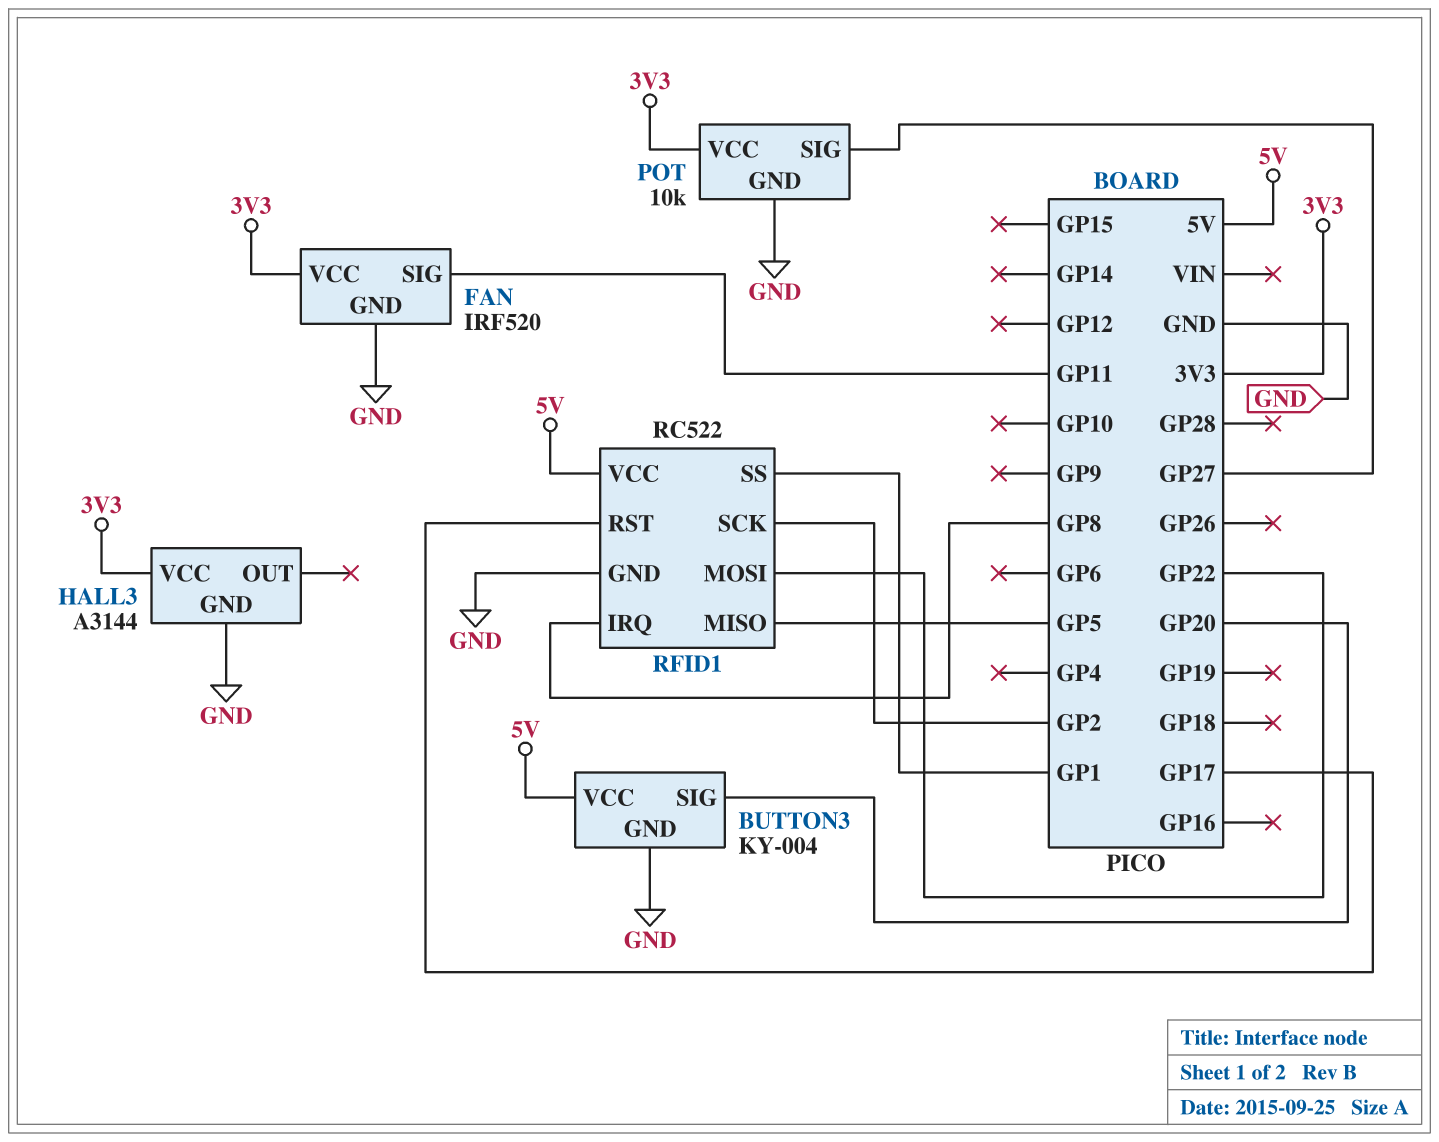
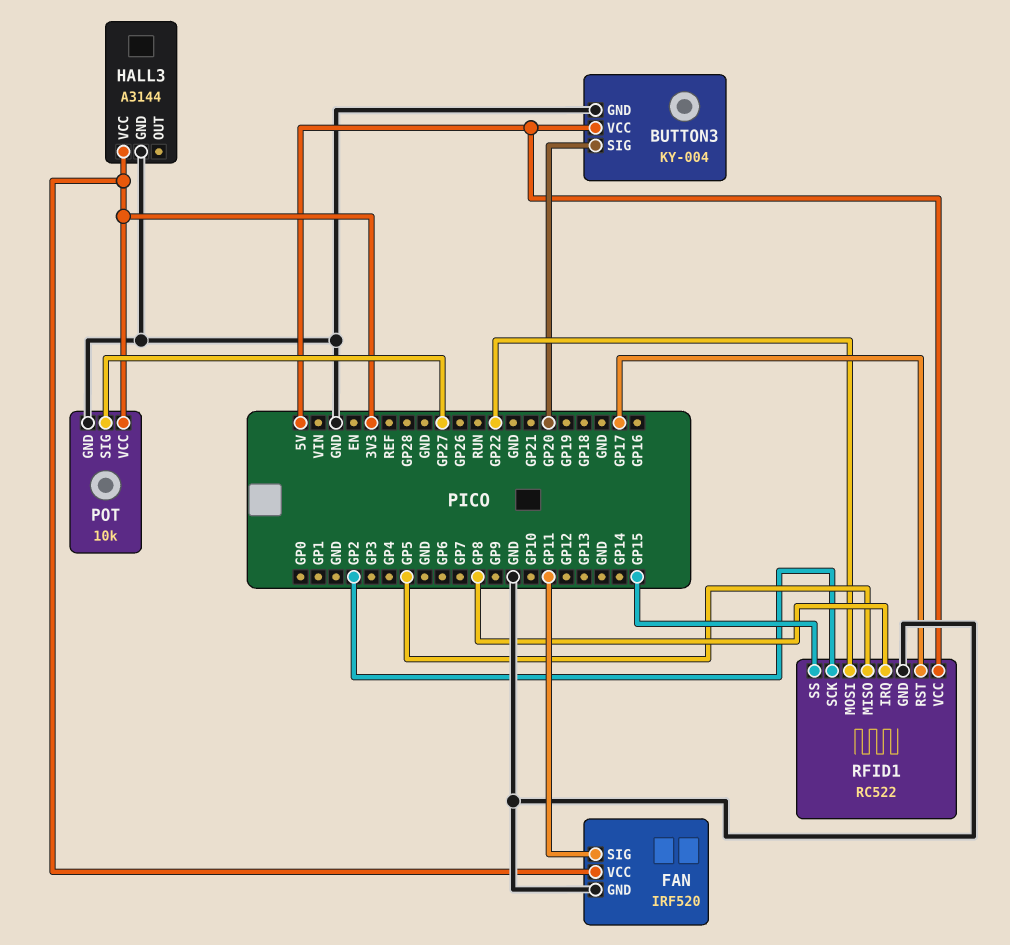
RFID1 pin SS: GP1 -> GP15

